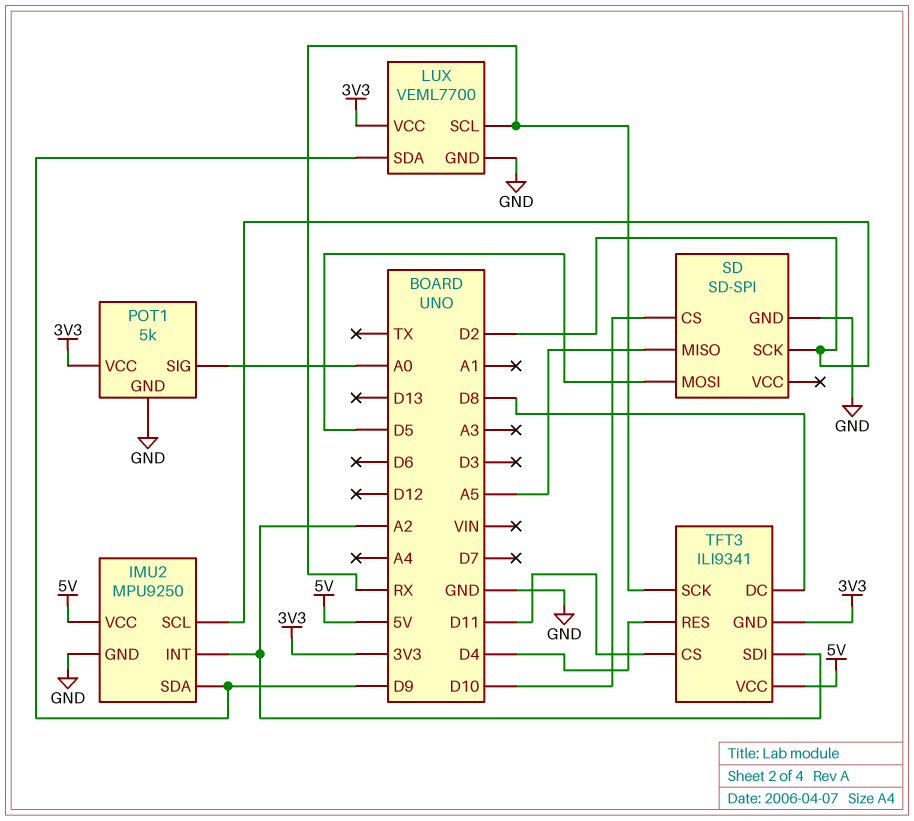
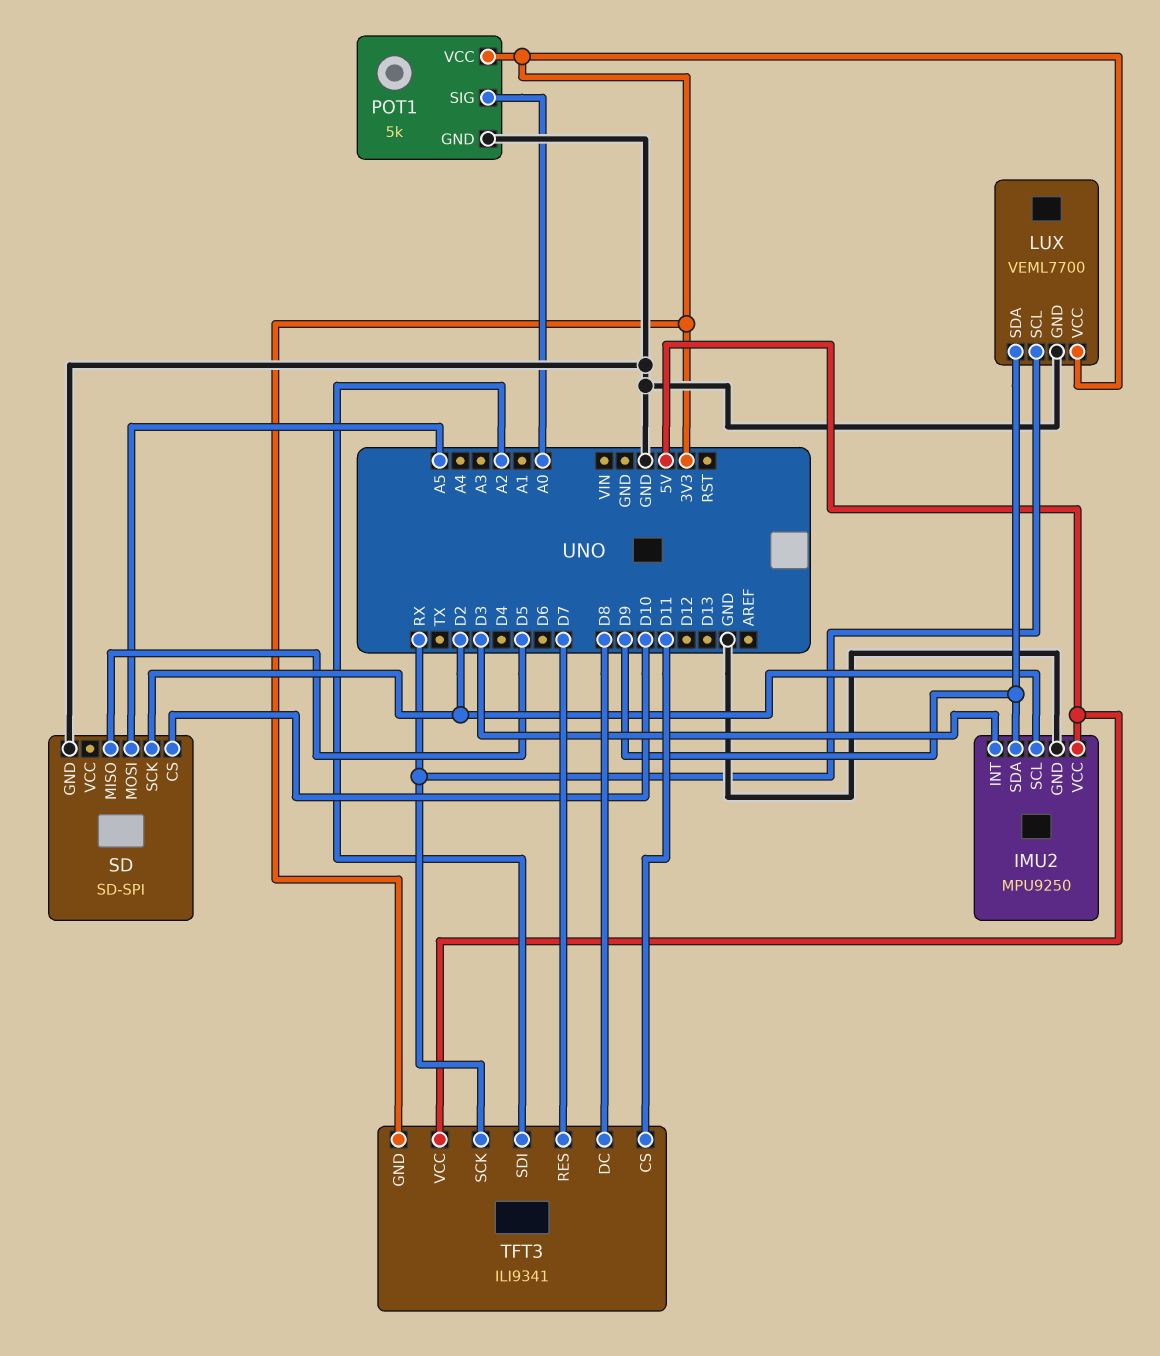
IMU2 pin INT: A2 -> D3
SD pin MISO: A5 -> D5
SD pin MOSI: D5 -> A5
TFT3 pin RES: D4 -> D7

